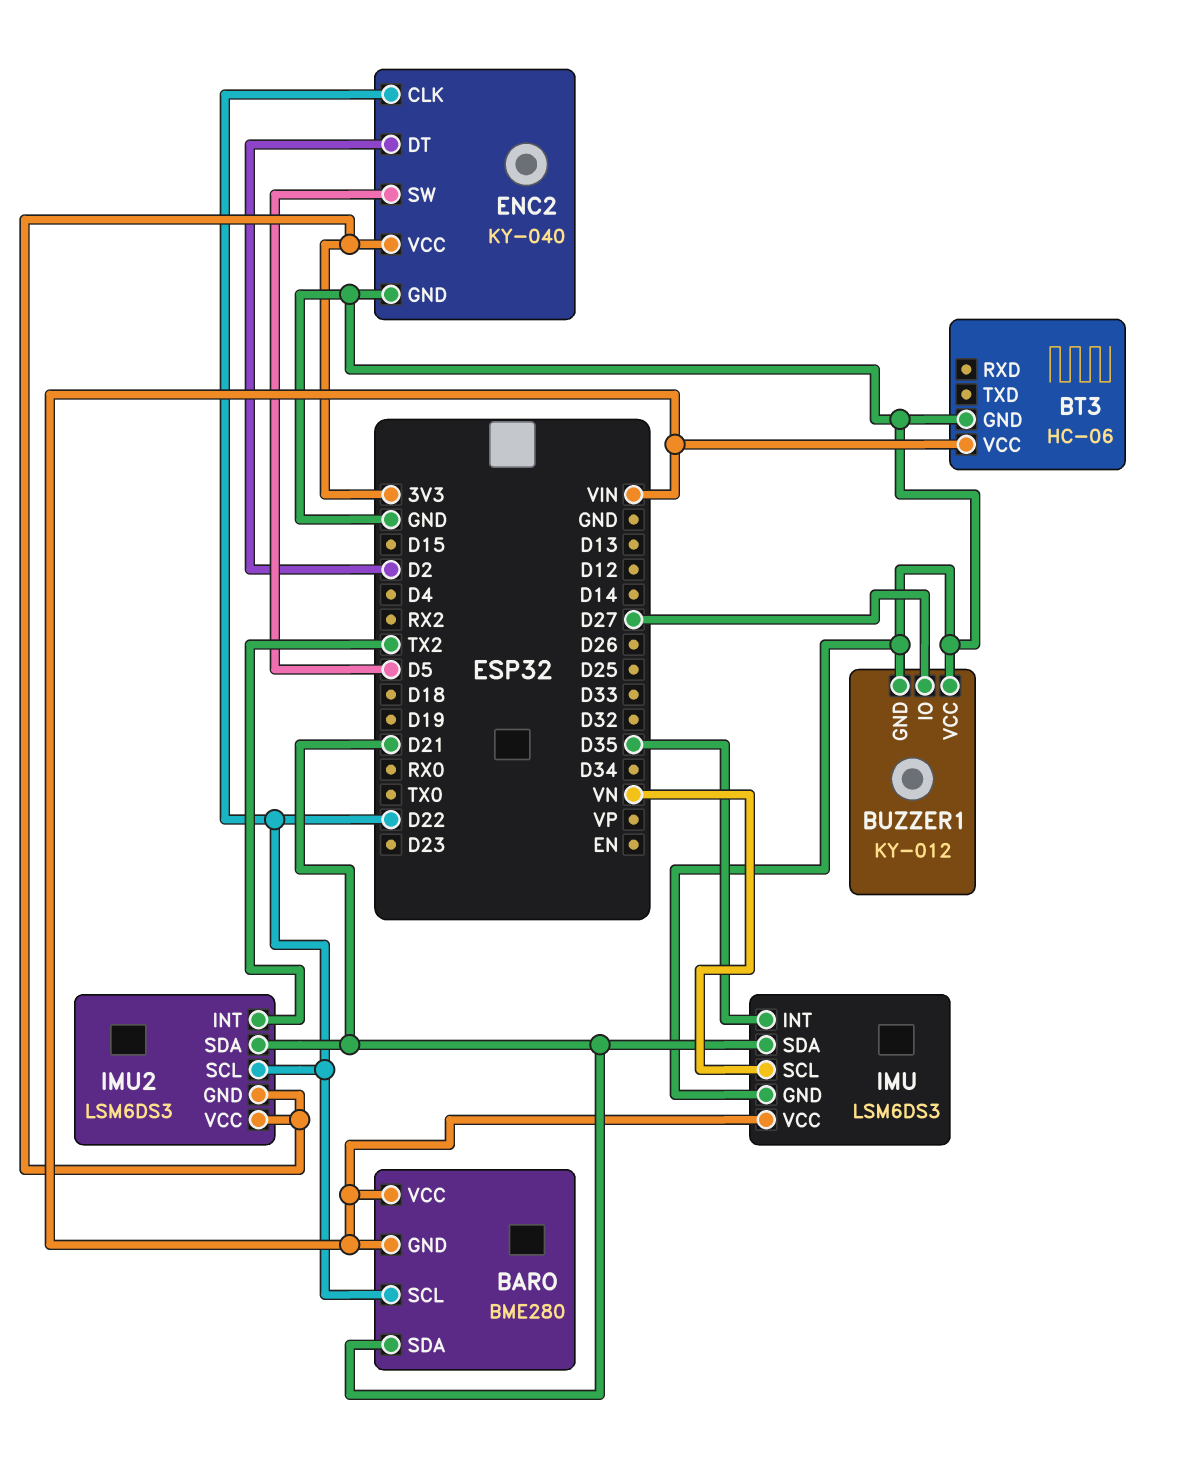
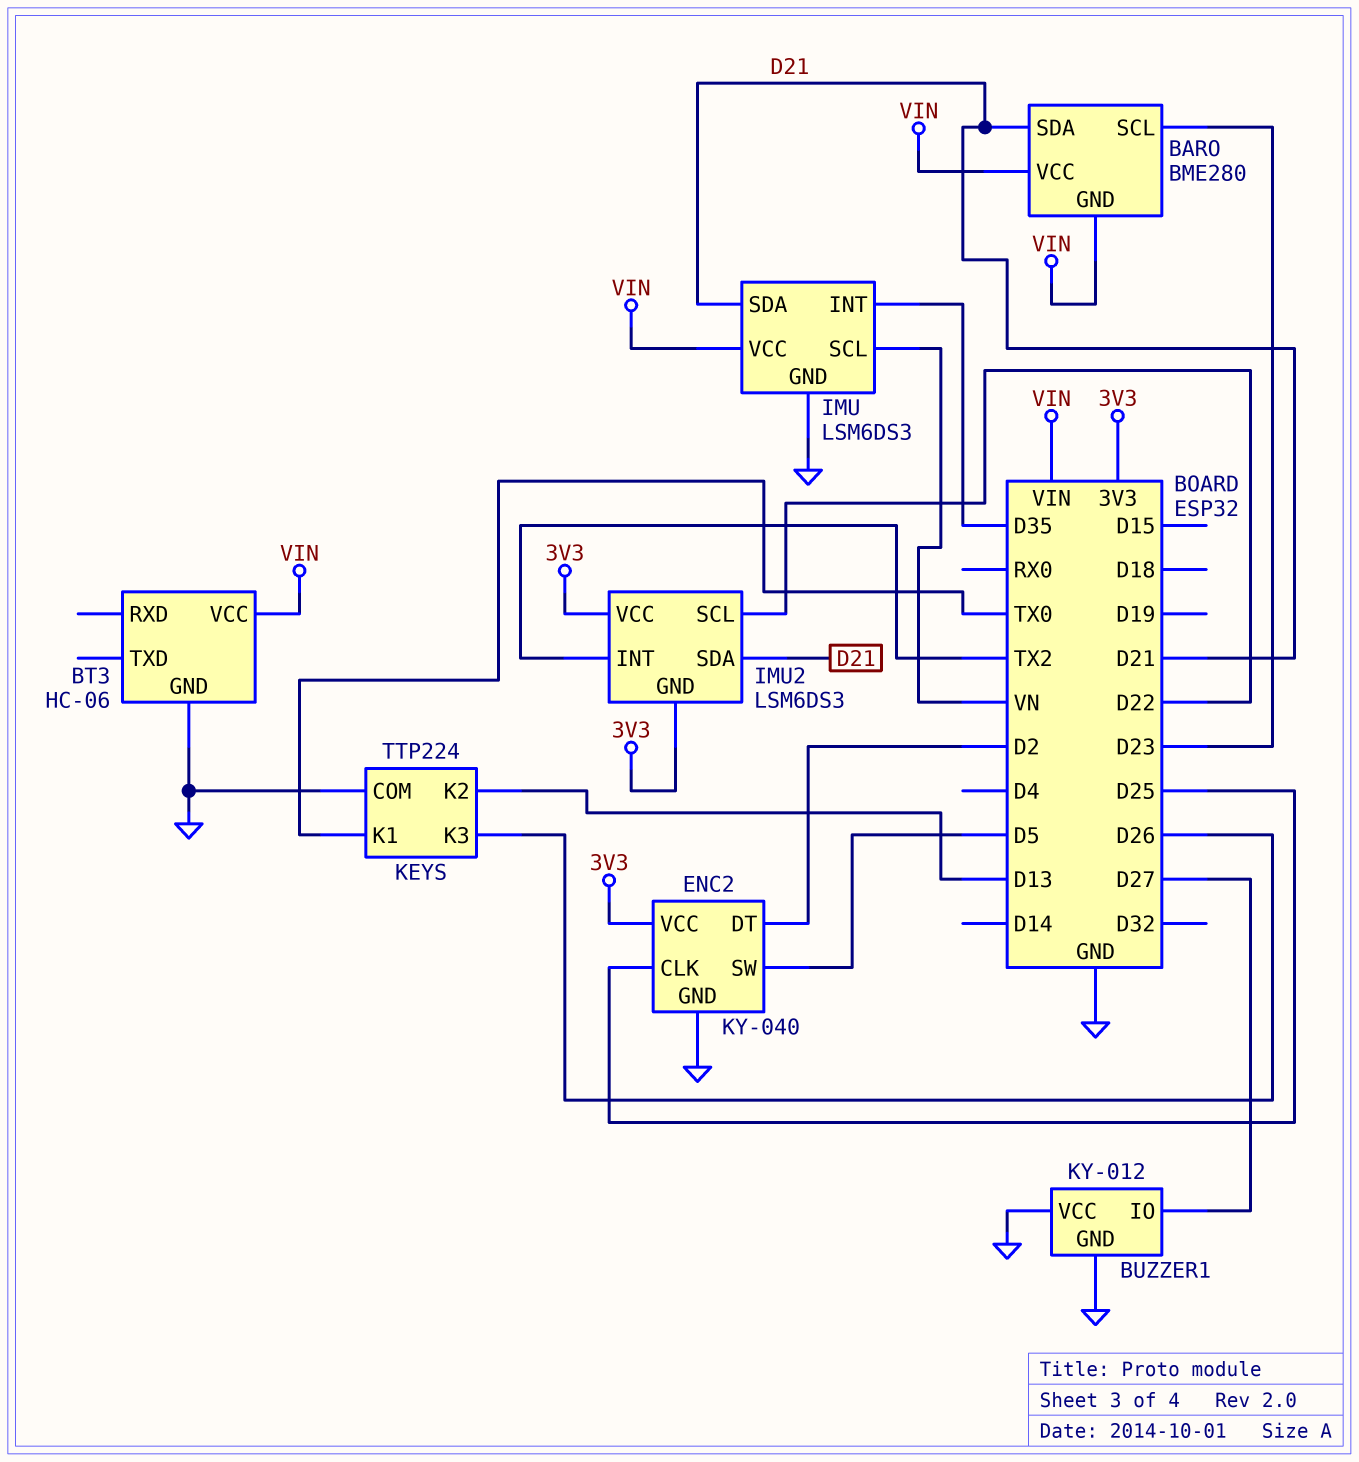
BARO pin SCL: D22 -> D23
ENC2 pin CLK: D22 -> D25
KEYS: none -> TTP224
KEYS pin COM: none -> GND
KEYS pin K1: none -> TX0
KEYS pin K2: none -> D13
KEYS pin K3: none -> D26

